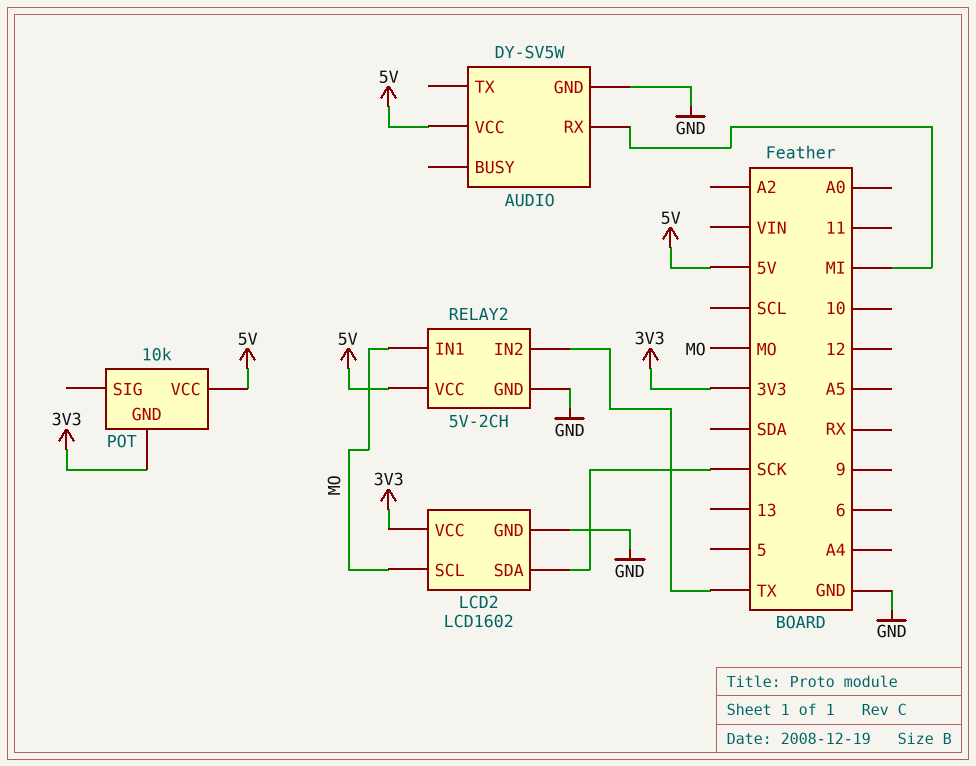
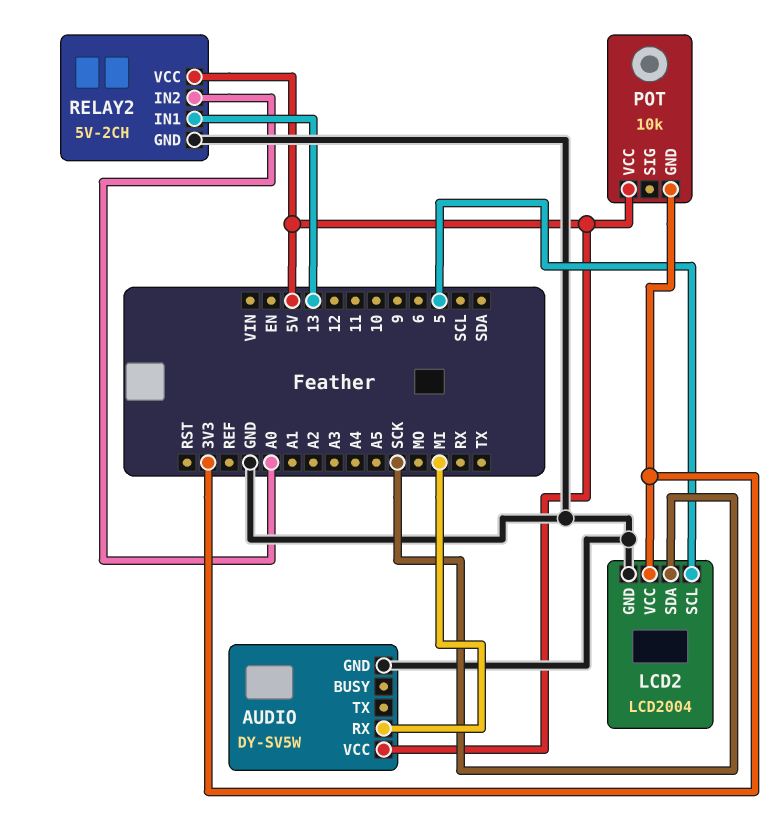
LCD2: LCD1602 -> LCD2004
LCD2 pin SCL: MO -> 5
RELAY2 pin IN1: MO -> 13
RELAY2 pin IN2: TX -> A0

